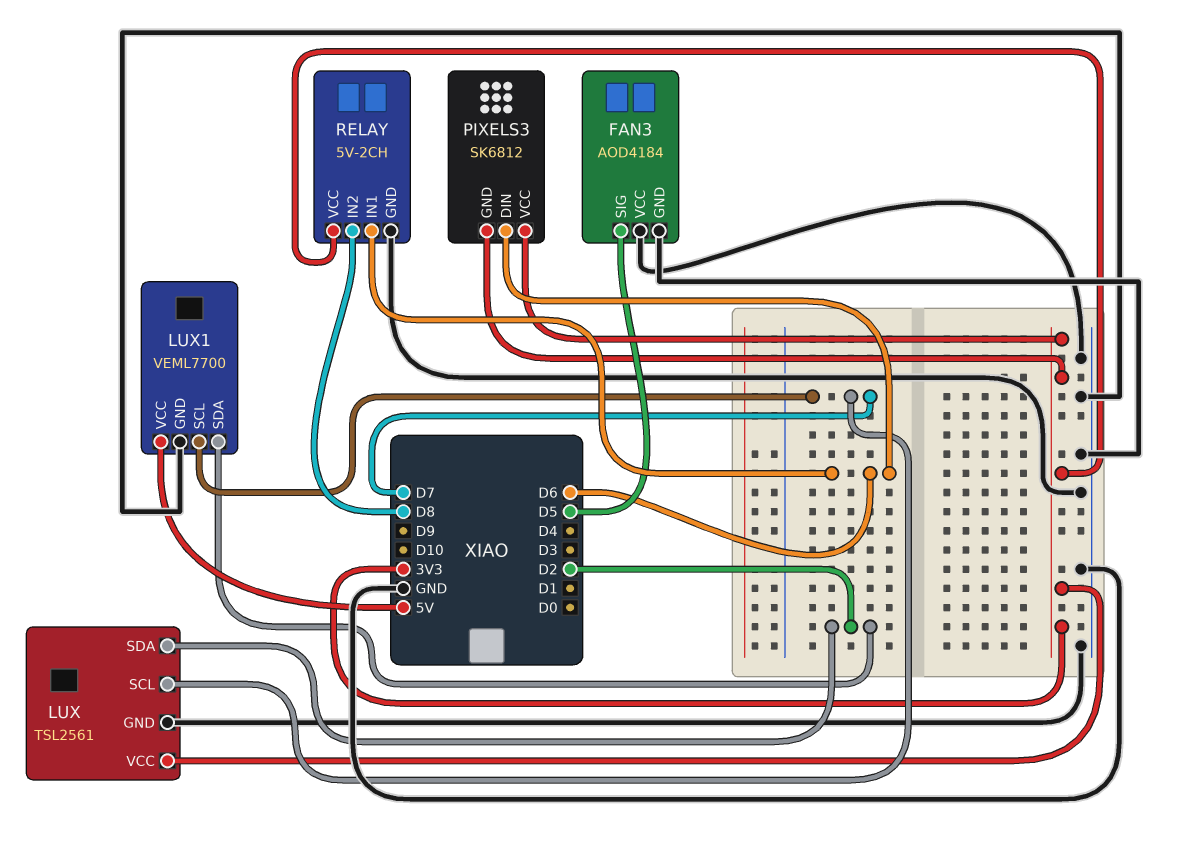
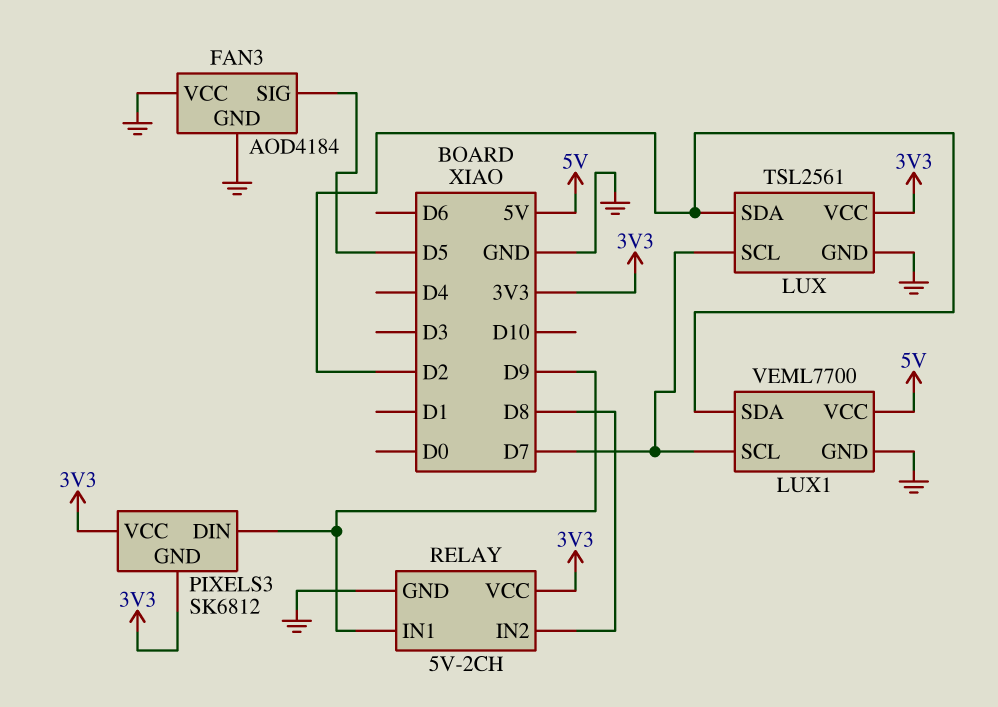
PIXELS3 pin DIN: D6 -> D9
RELAY pin IN1: D6 -> D9

